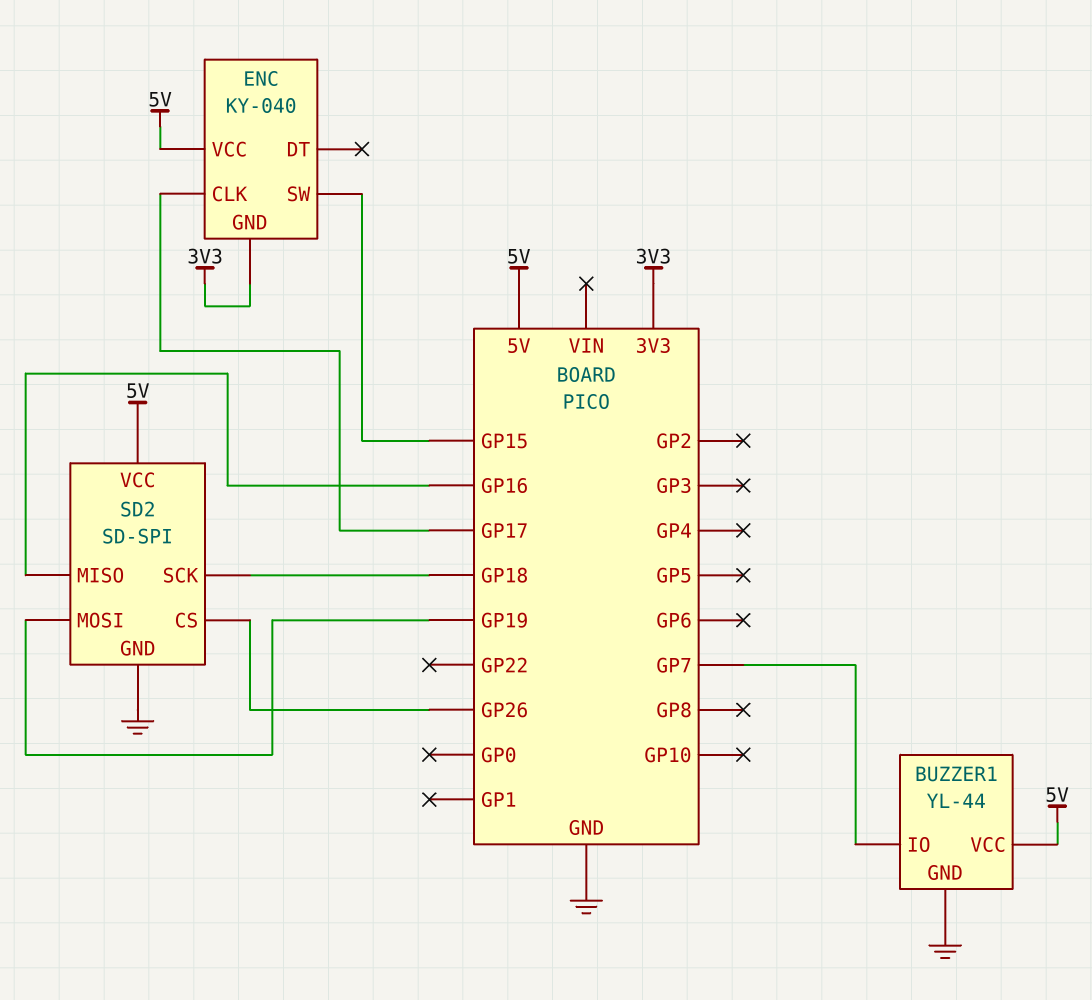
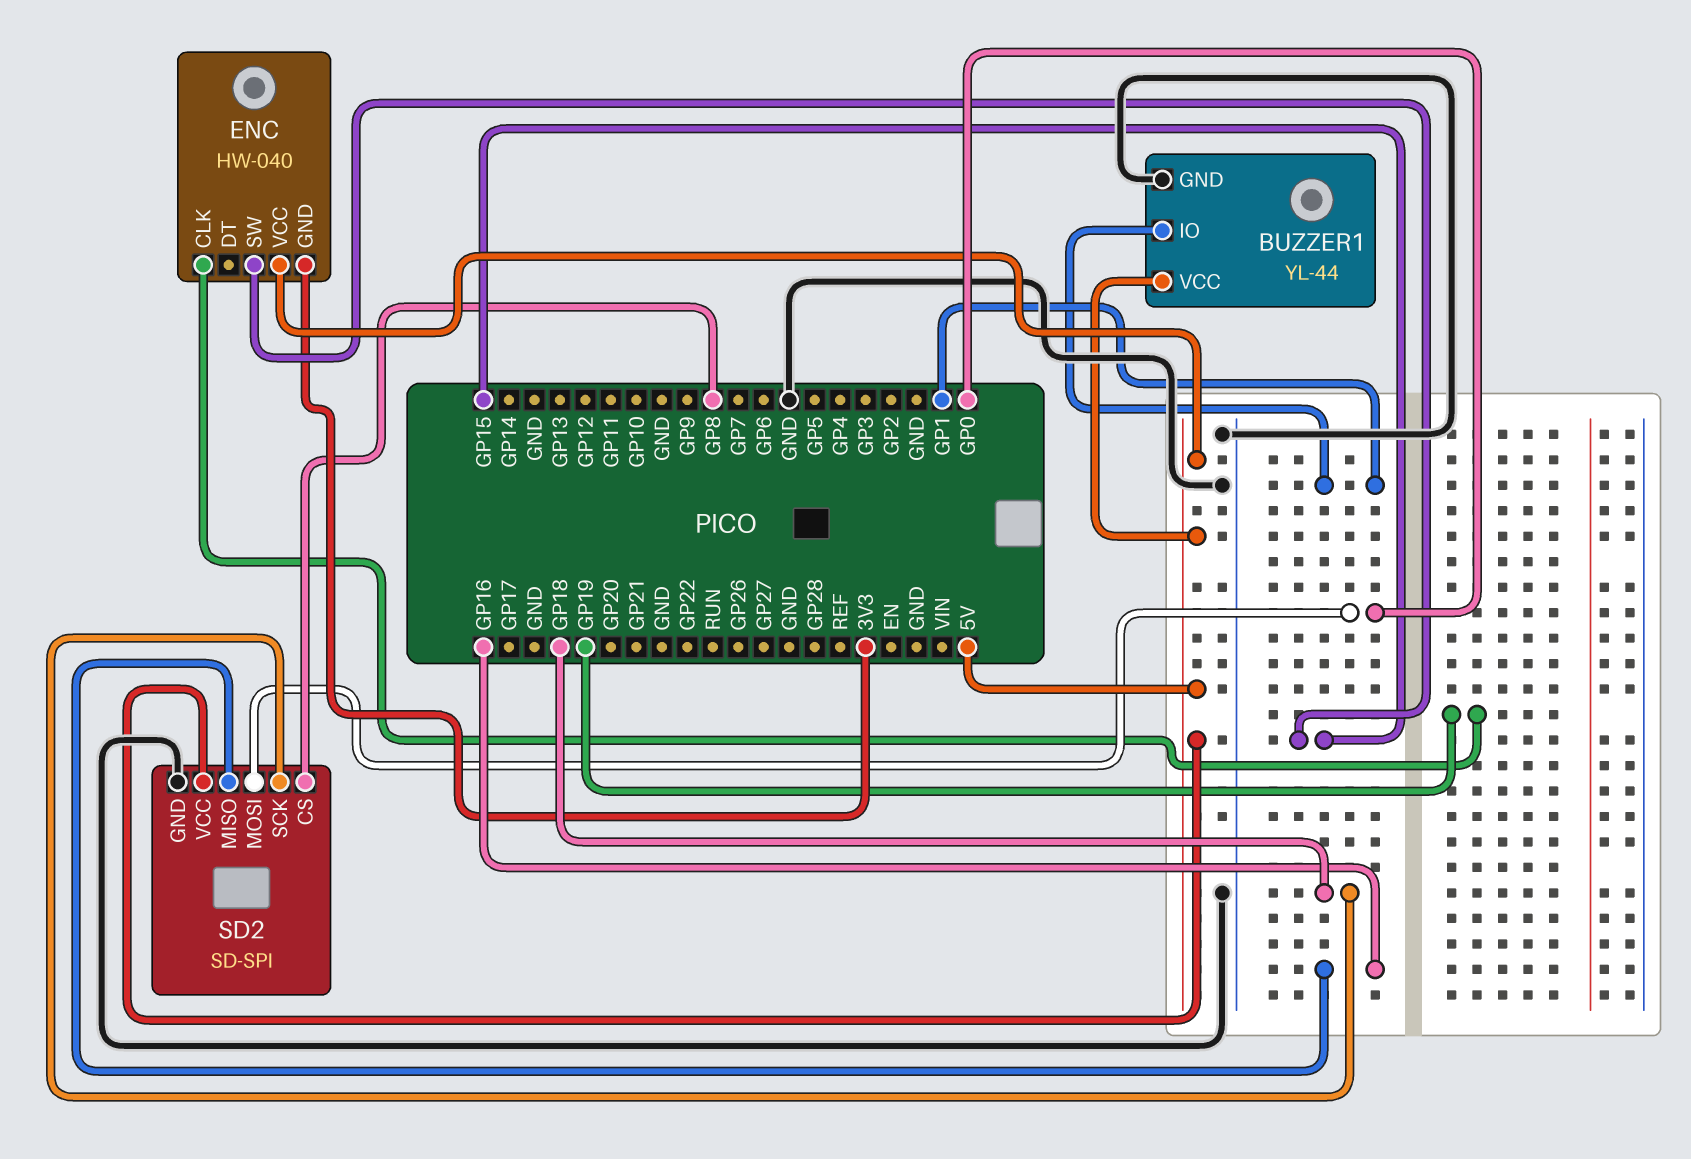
BUZZER1 pin IO: GP7 -> GP1
ENC: KY-040 -> HW-040
ENC pin CLK: GP17 -> GP19
SD2 pin CS: GP26 -> GP8
SD2 pin MOSI: GP19 -> GP0

